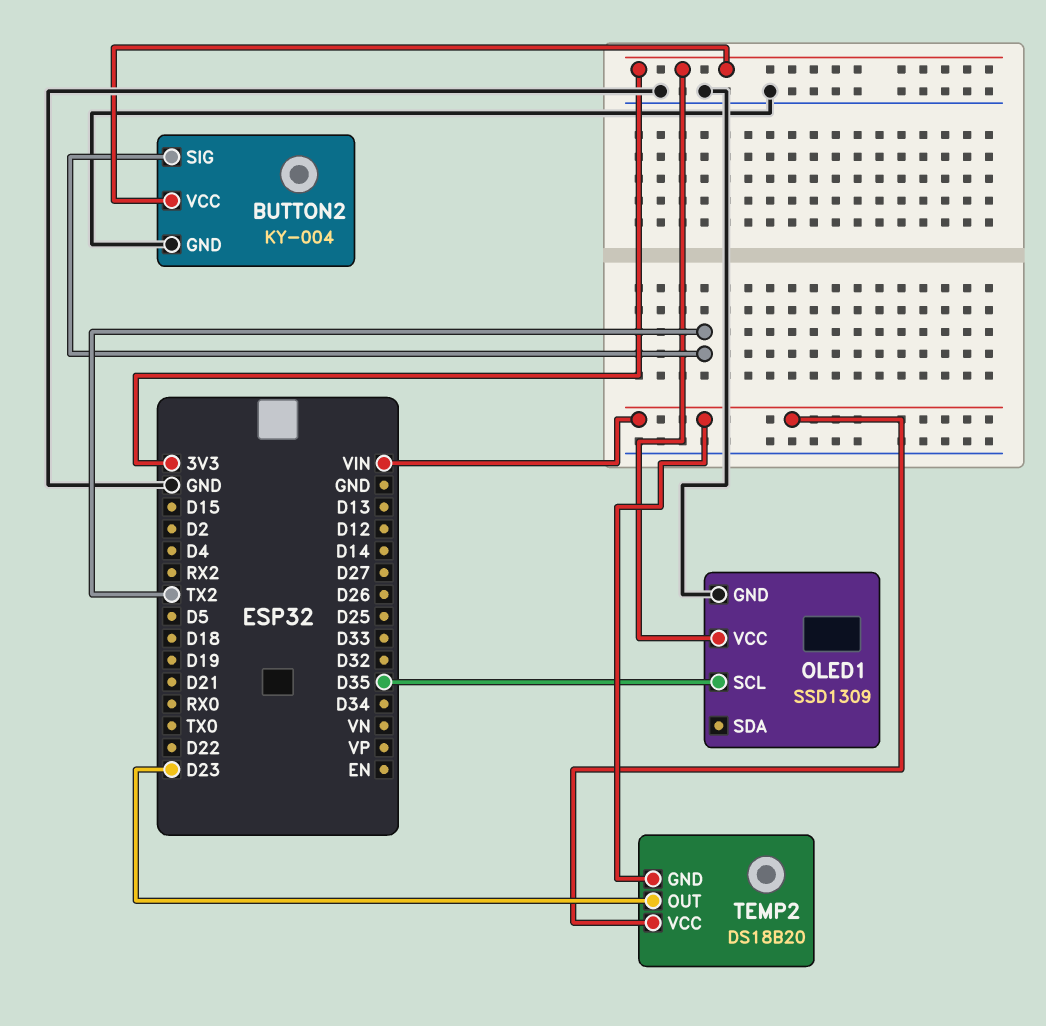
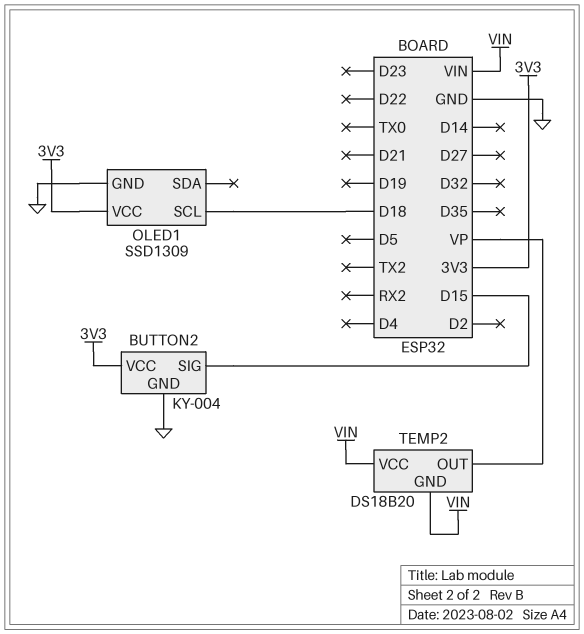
BUTTON2 pin SIG: TX2 -> D15
OLED1 pin SCL: D35 -> D18
TEMP2 pin OUT: D23 -> VP

